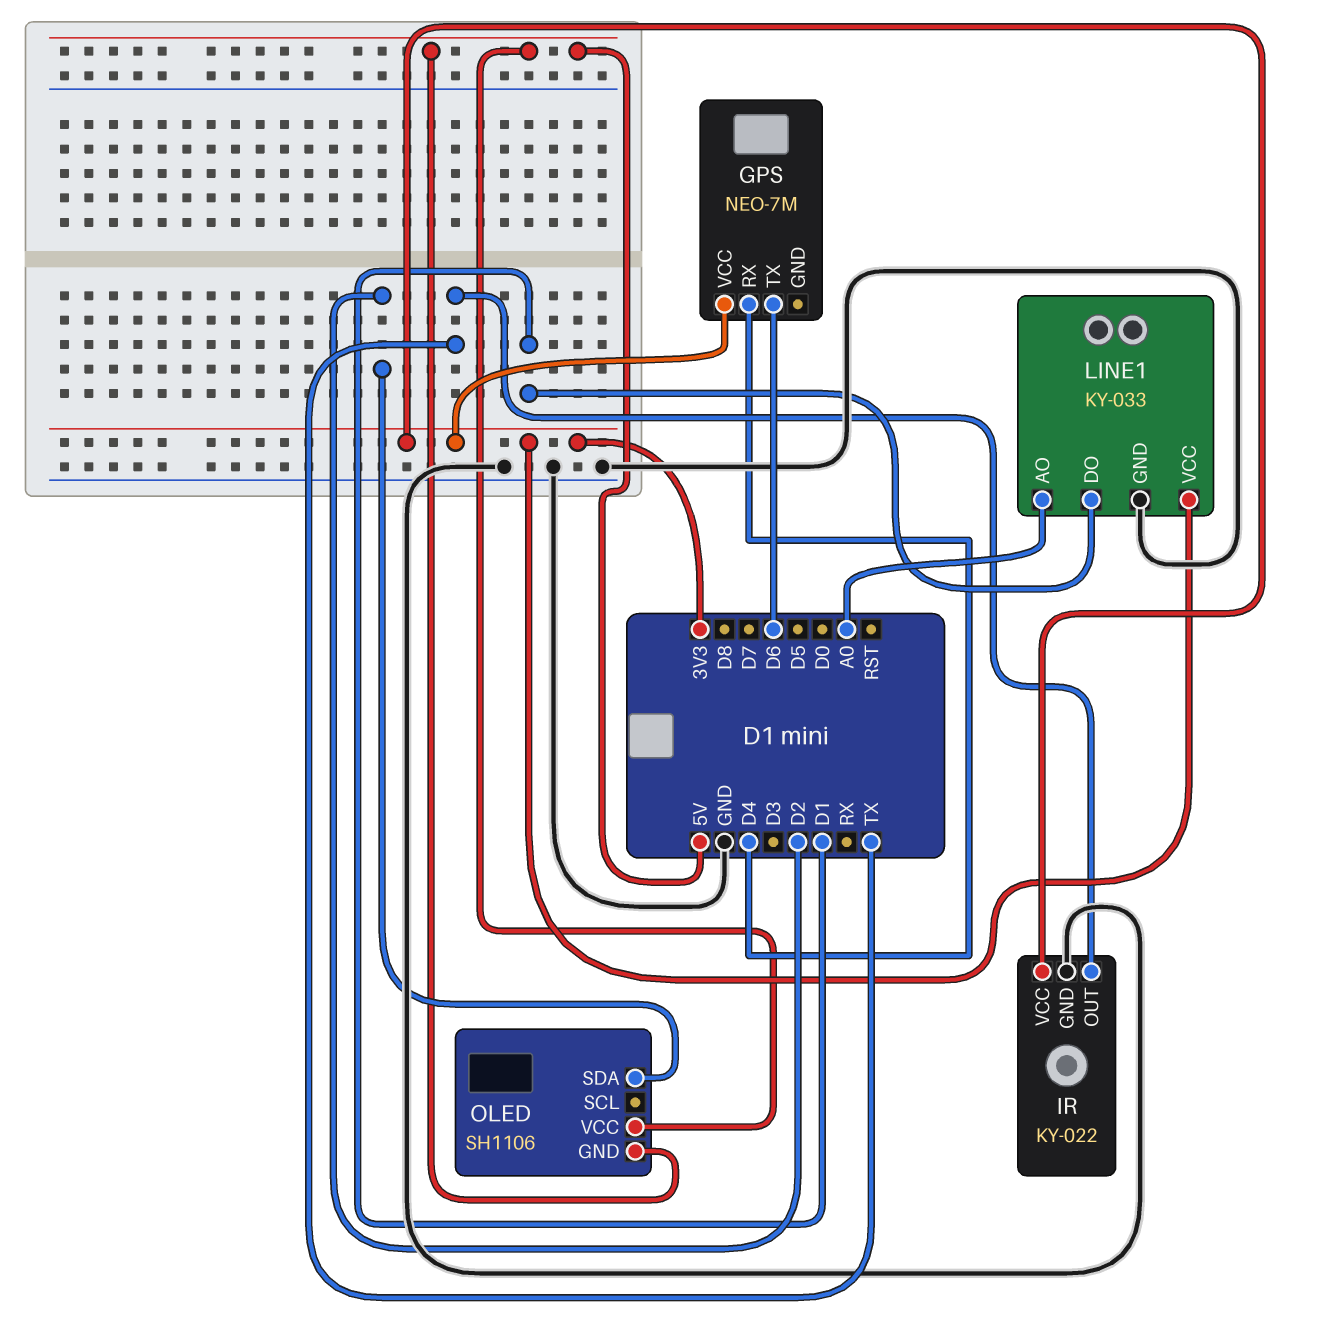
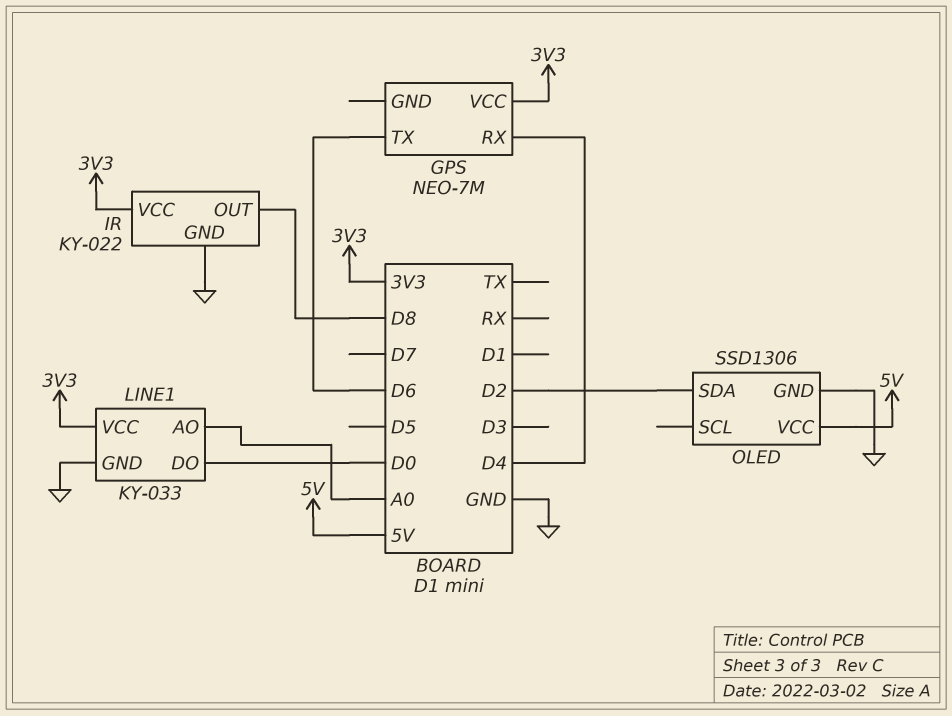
IR pin OUT: TX -> D8
LINE1 pin DO: D1 -> D0
OLED: SH1106 -> SSD1306
OLED pin GND: 5V -> GND

